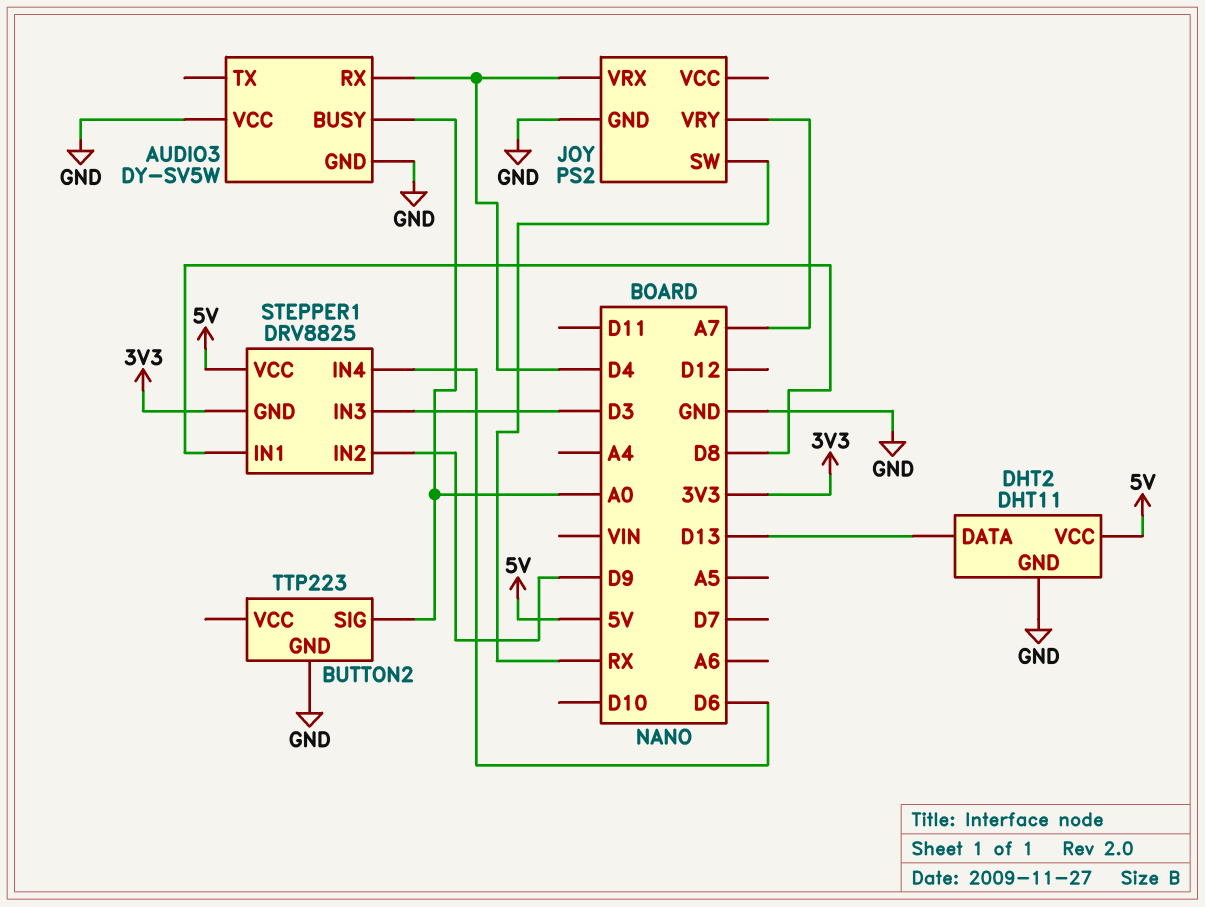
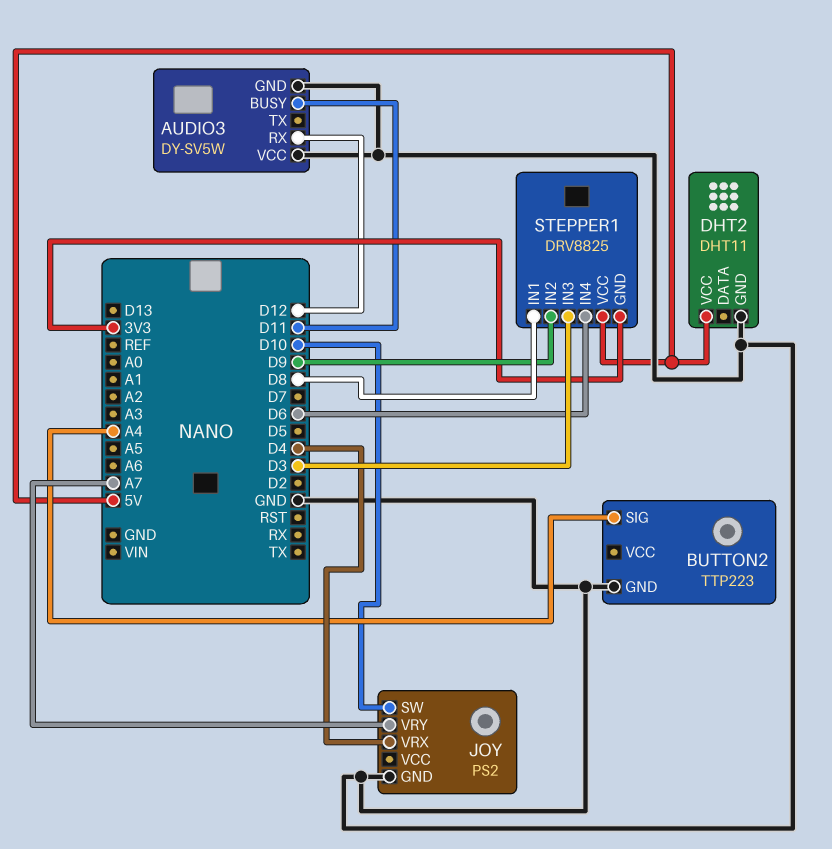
AUDIO3 pin BUSY: A0 -> D11
AUDIO3 pin RX: D4 -> D12
BUTTON2 pin SIG: A0 -> A4
DHT2 pin DATA: D13 -> none
JOY pin SW: RX -> D10

